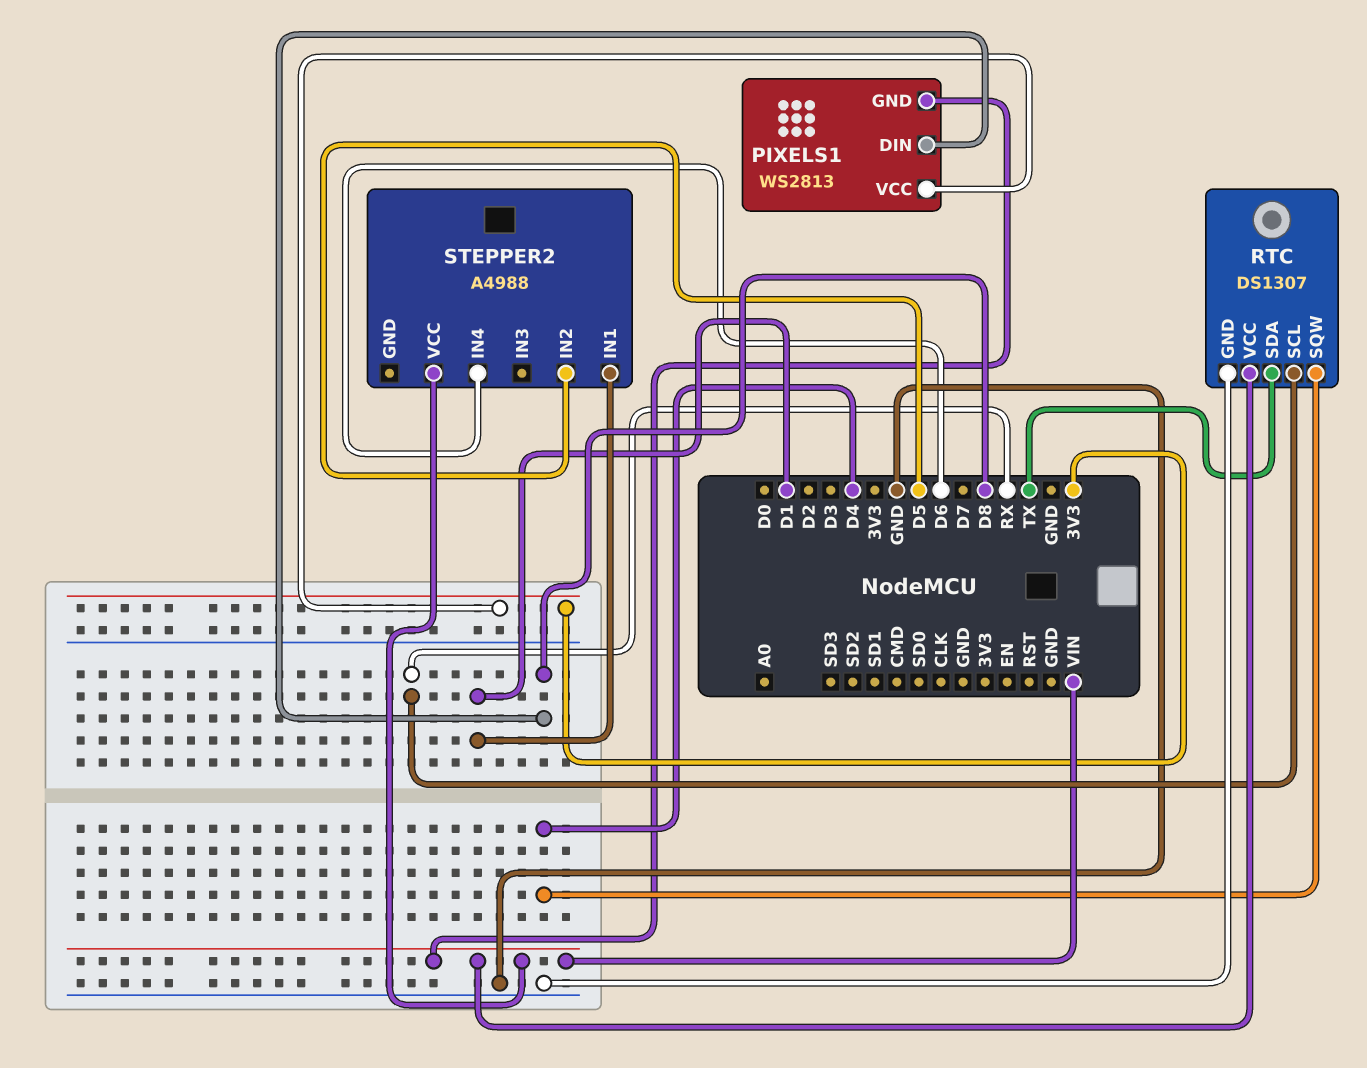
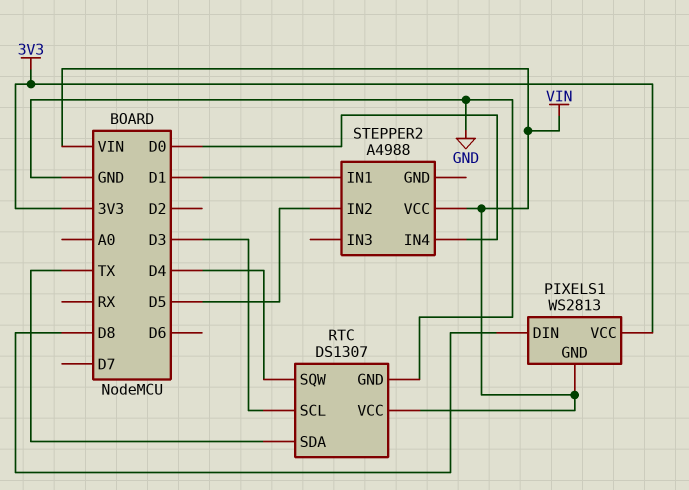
RTC pin SCL: RX -> D3
STEPPER2 pin IN4: D6 -> D0

